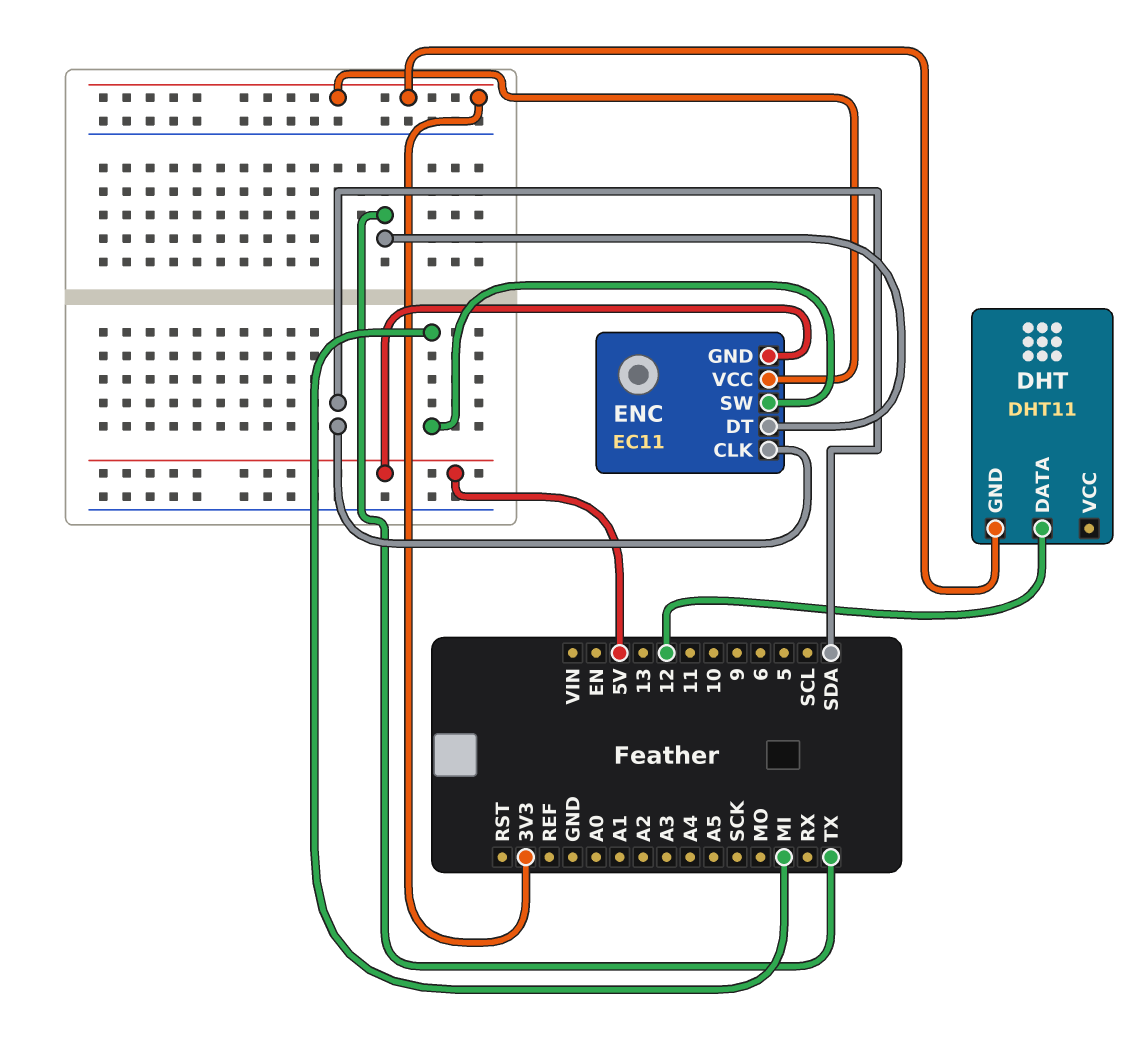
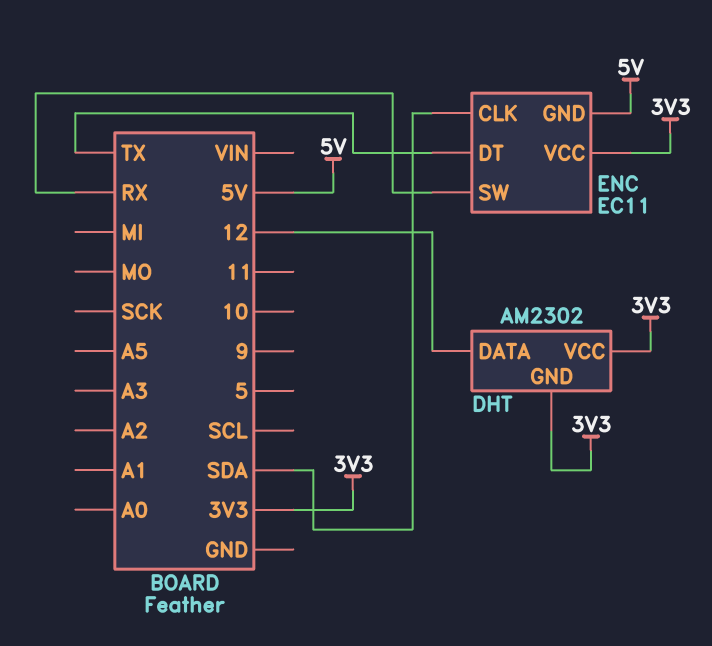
DHT: DHT11 -> AM2302
DHT pin VCC: none -> 3V3
ENC pin SW: MI -> RX

